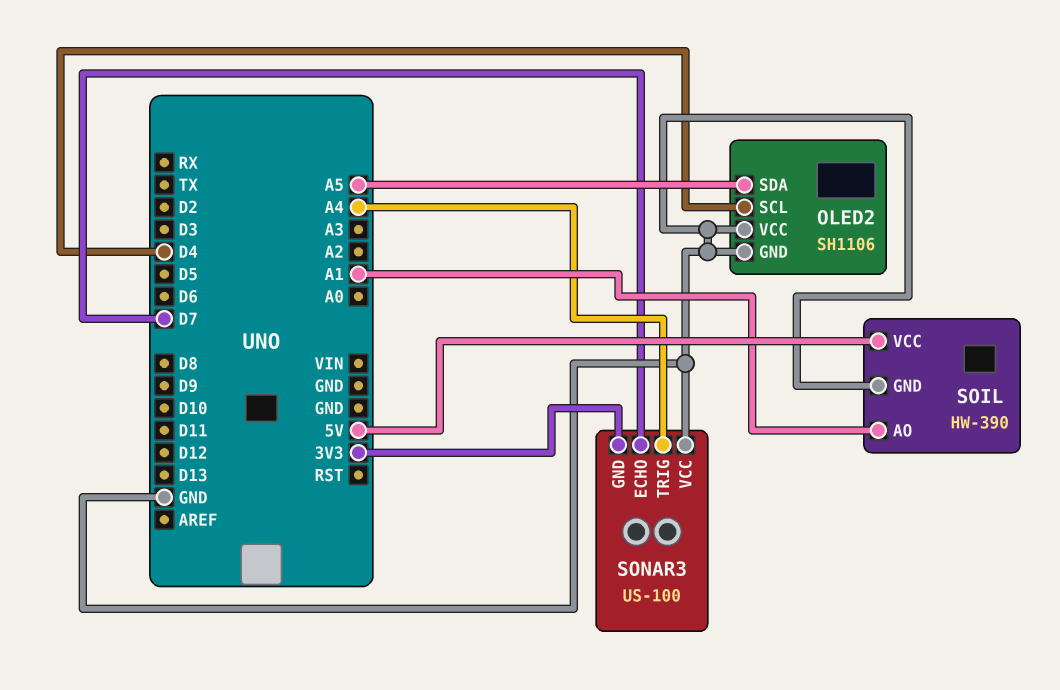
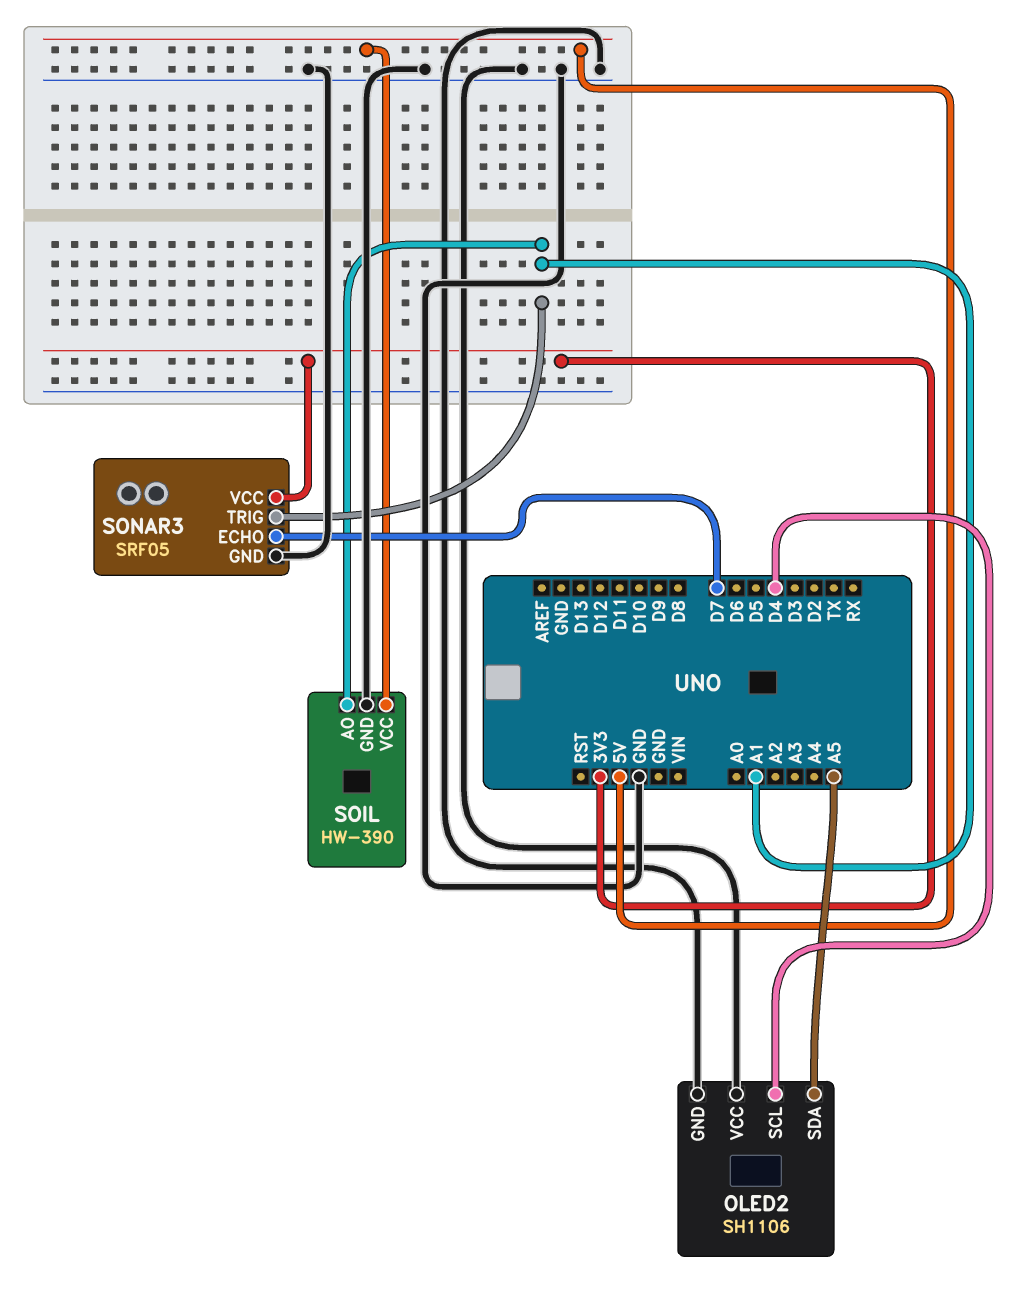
SONAR3: US-100 -> SRF05
SONAR3 pin GND: 3V3 -> GND
SONAR3 pin TRIG: A4 -> A1
SONAR3 pin VCC: GND -> 3V3

